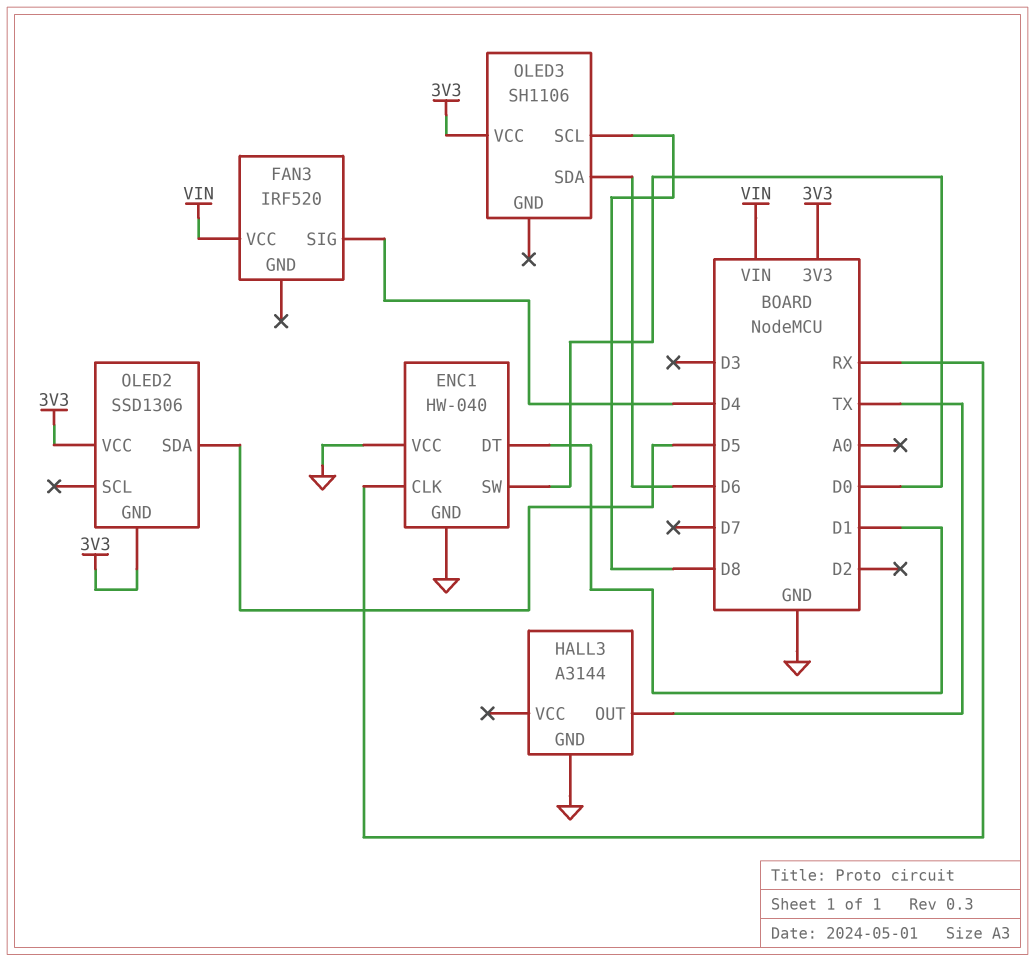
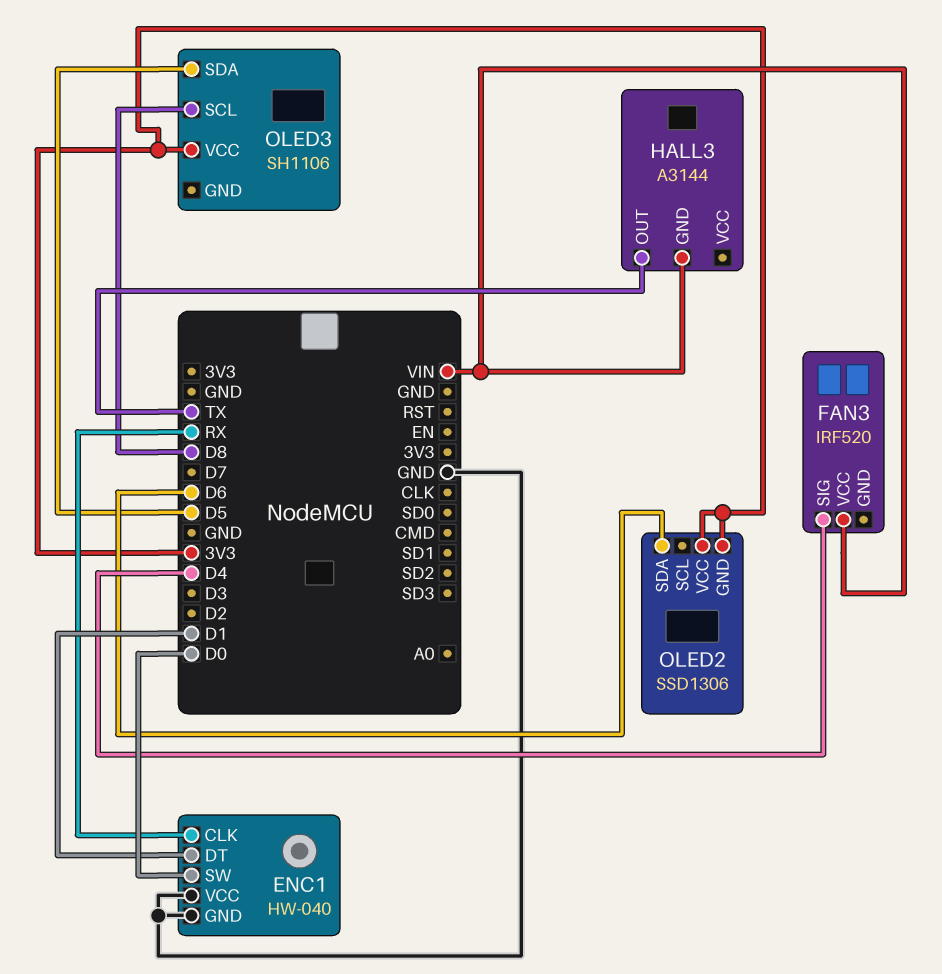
HALL3 pin GND: GND -> VIN
OLED2 pin SDA: D5 -> D6
OLED3 pin SDA: D6 -> D5

